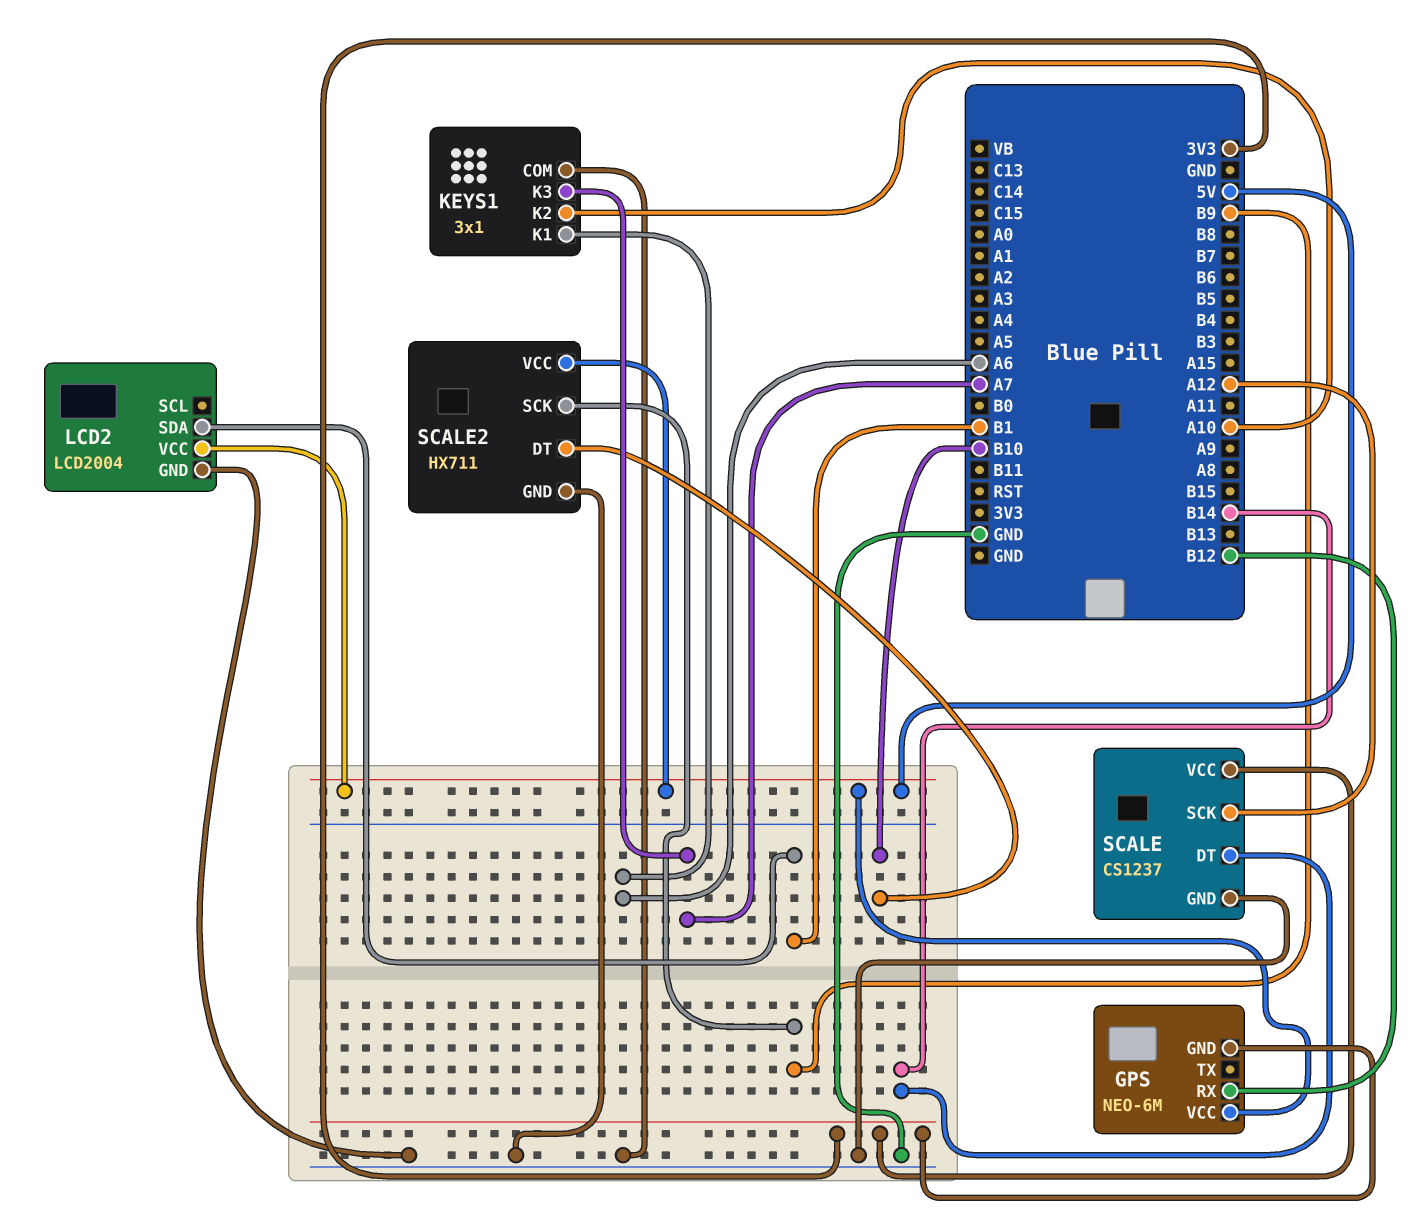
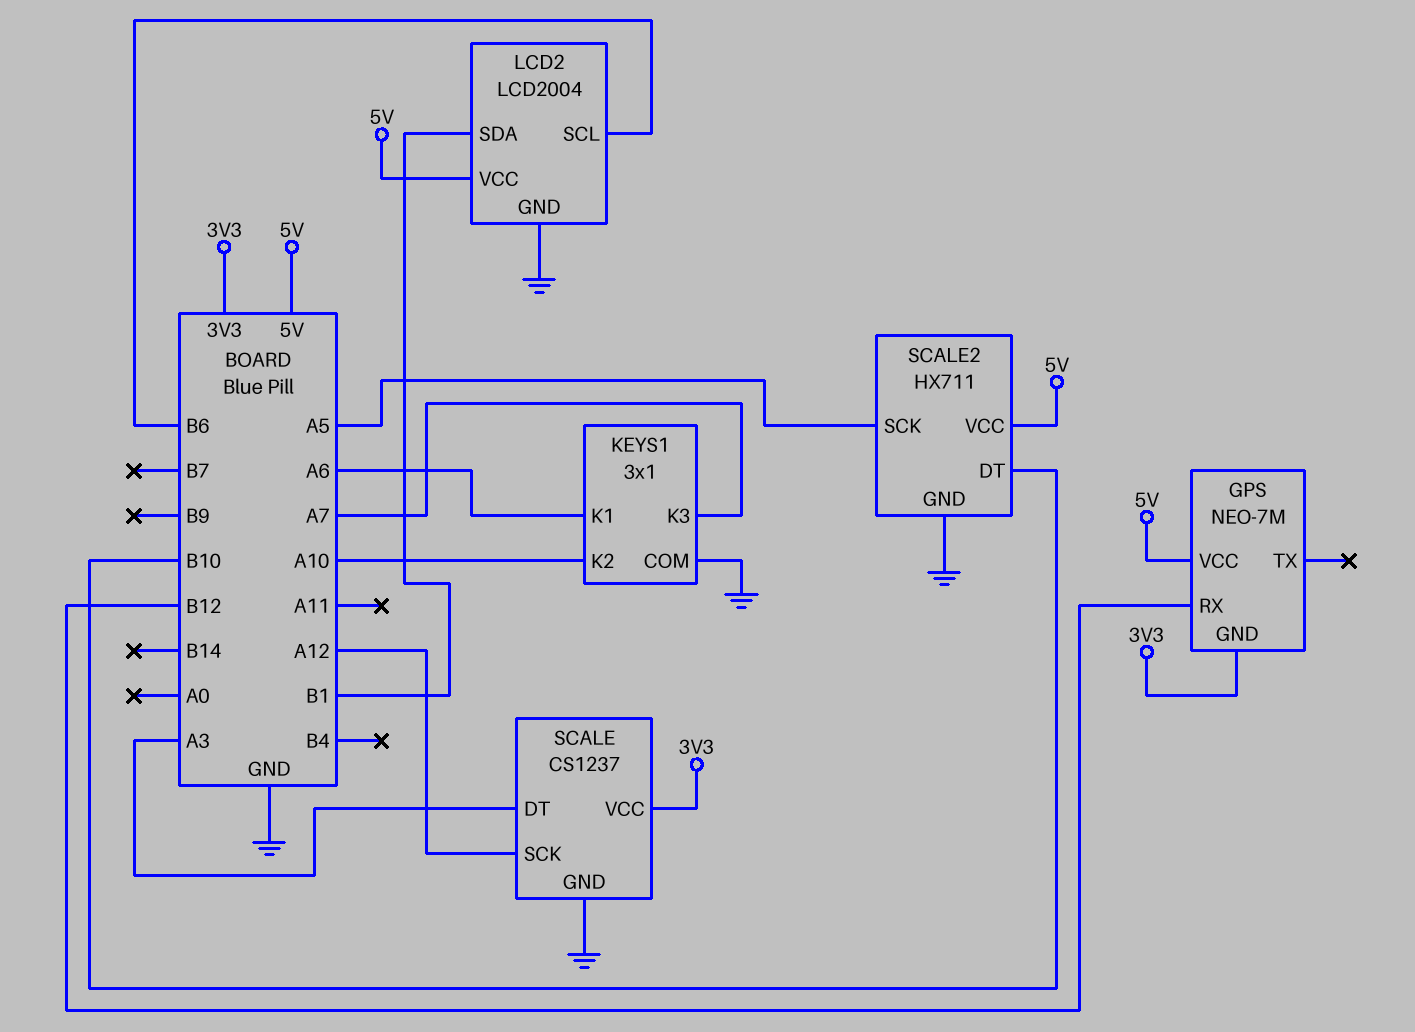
GPS: NEO-6M -> NEO-7M
LCD2 pin SCL: none -> B6
SCALE pin DT: B14 -> A3
SCALE2 pin SCK: B9 -> A5

